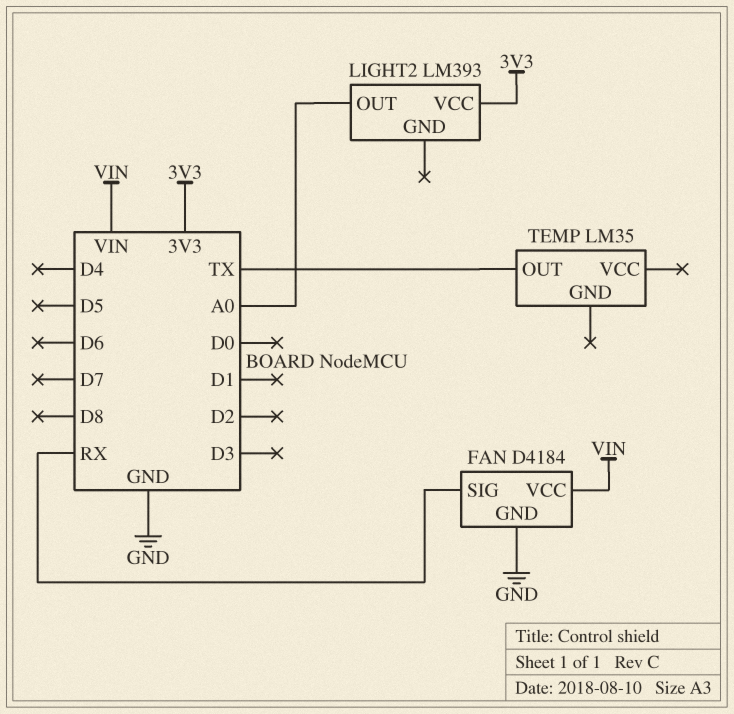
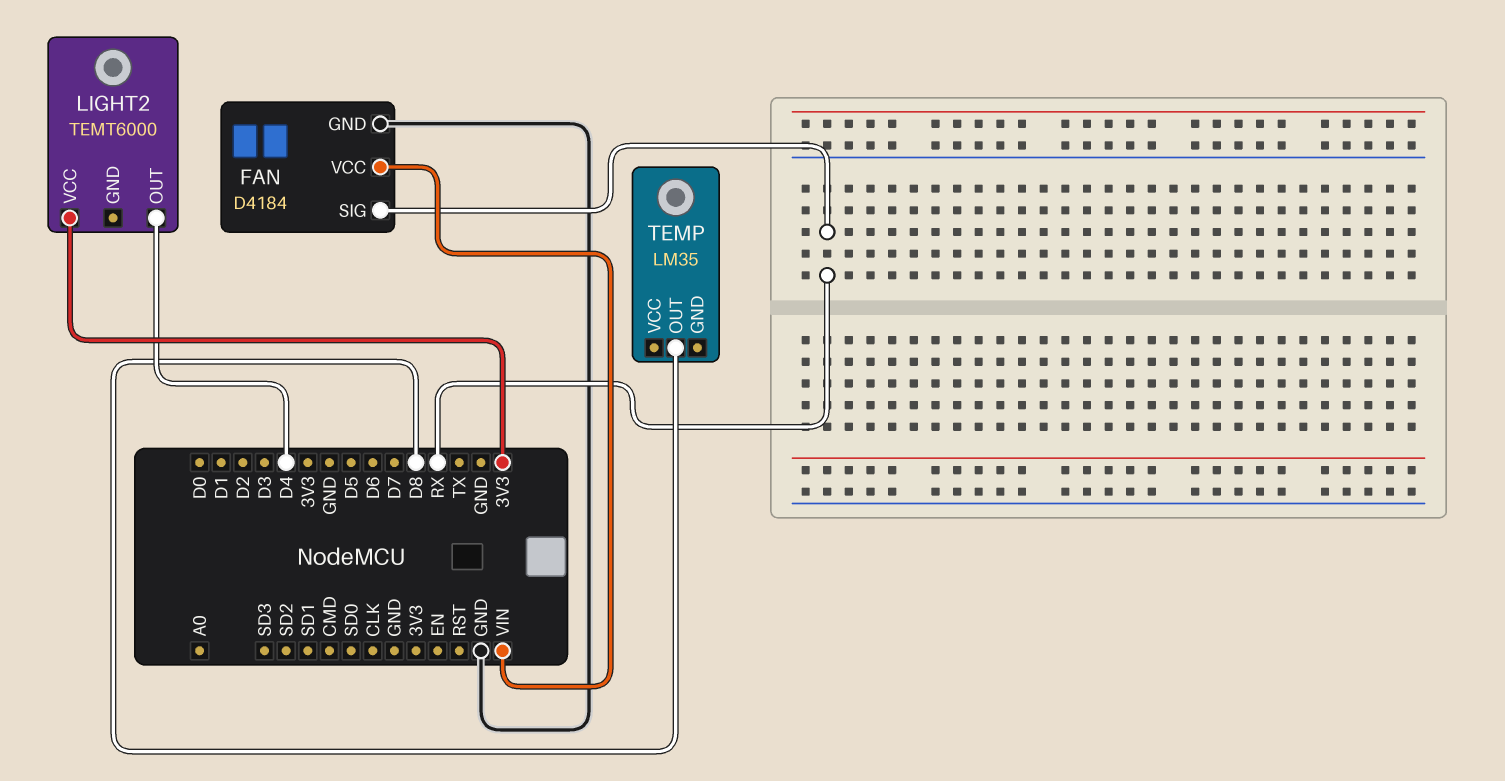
LIGHT2: LM393 -> TEMT6000
LIGHT2 pin OUT: A0 -> D4
TEMP pin OUT: TX -> D8

